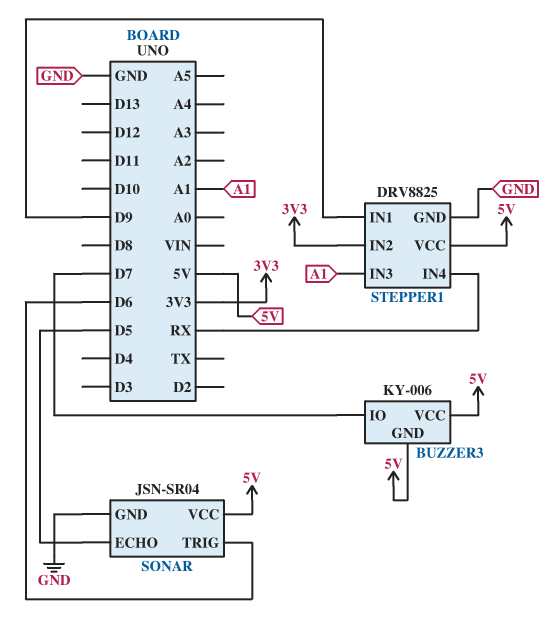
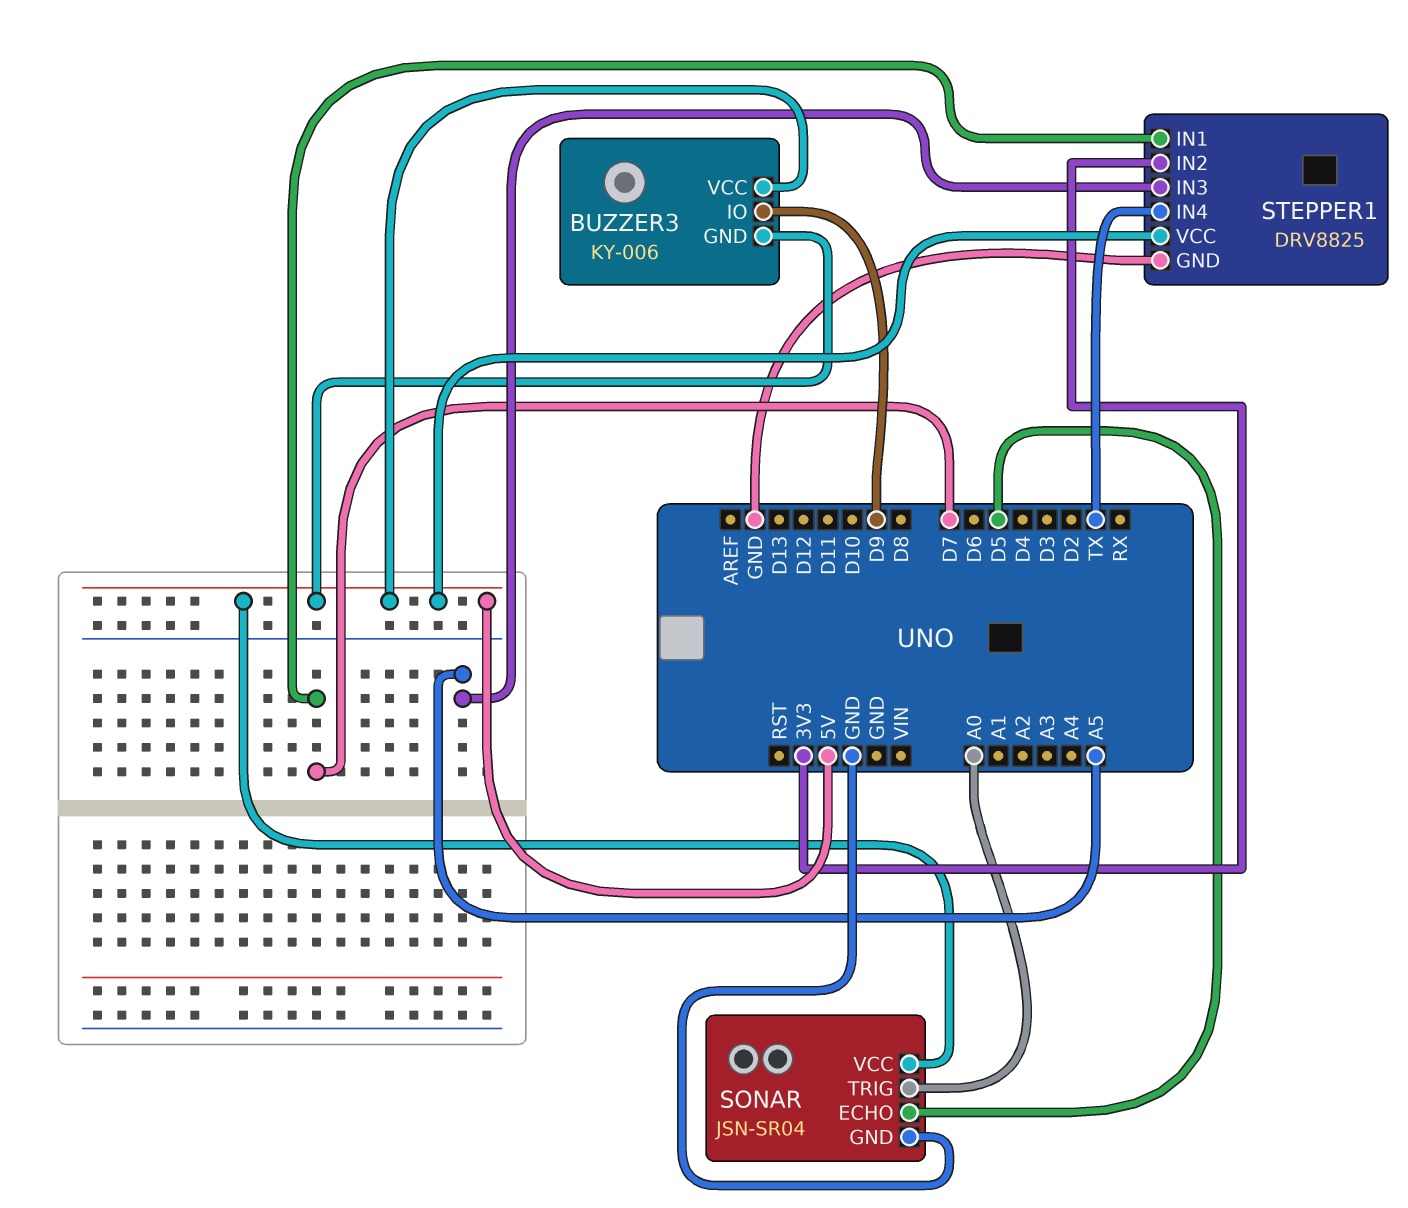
BUZZER3 pin IO: D7 -> D9
SONAR pin TRIG: D6 -> A0
STEPPER1 pin IN1: D9 -> D7
STEPPER1 pin IN3: A1 -> A5
STEPPER1 pin IN4: RX -> TX

